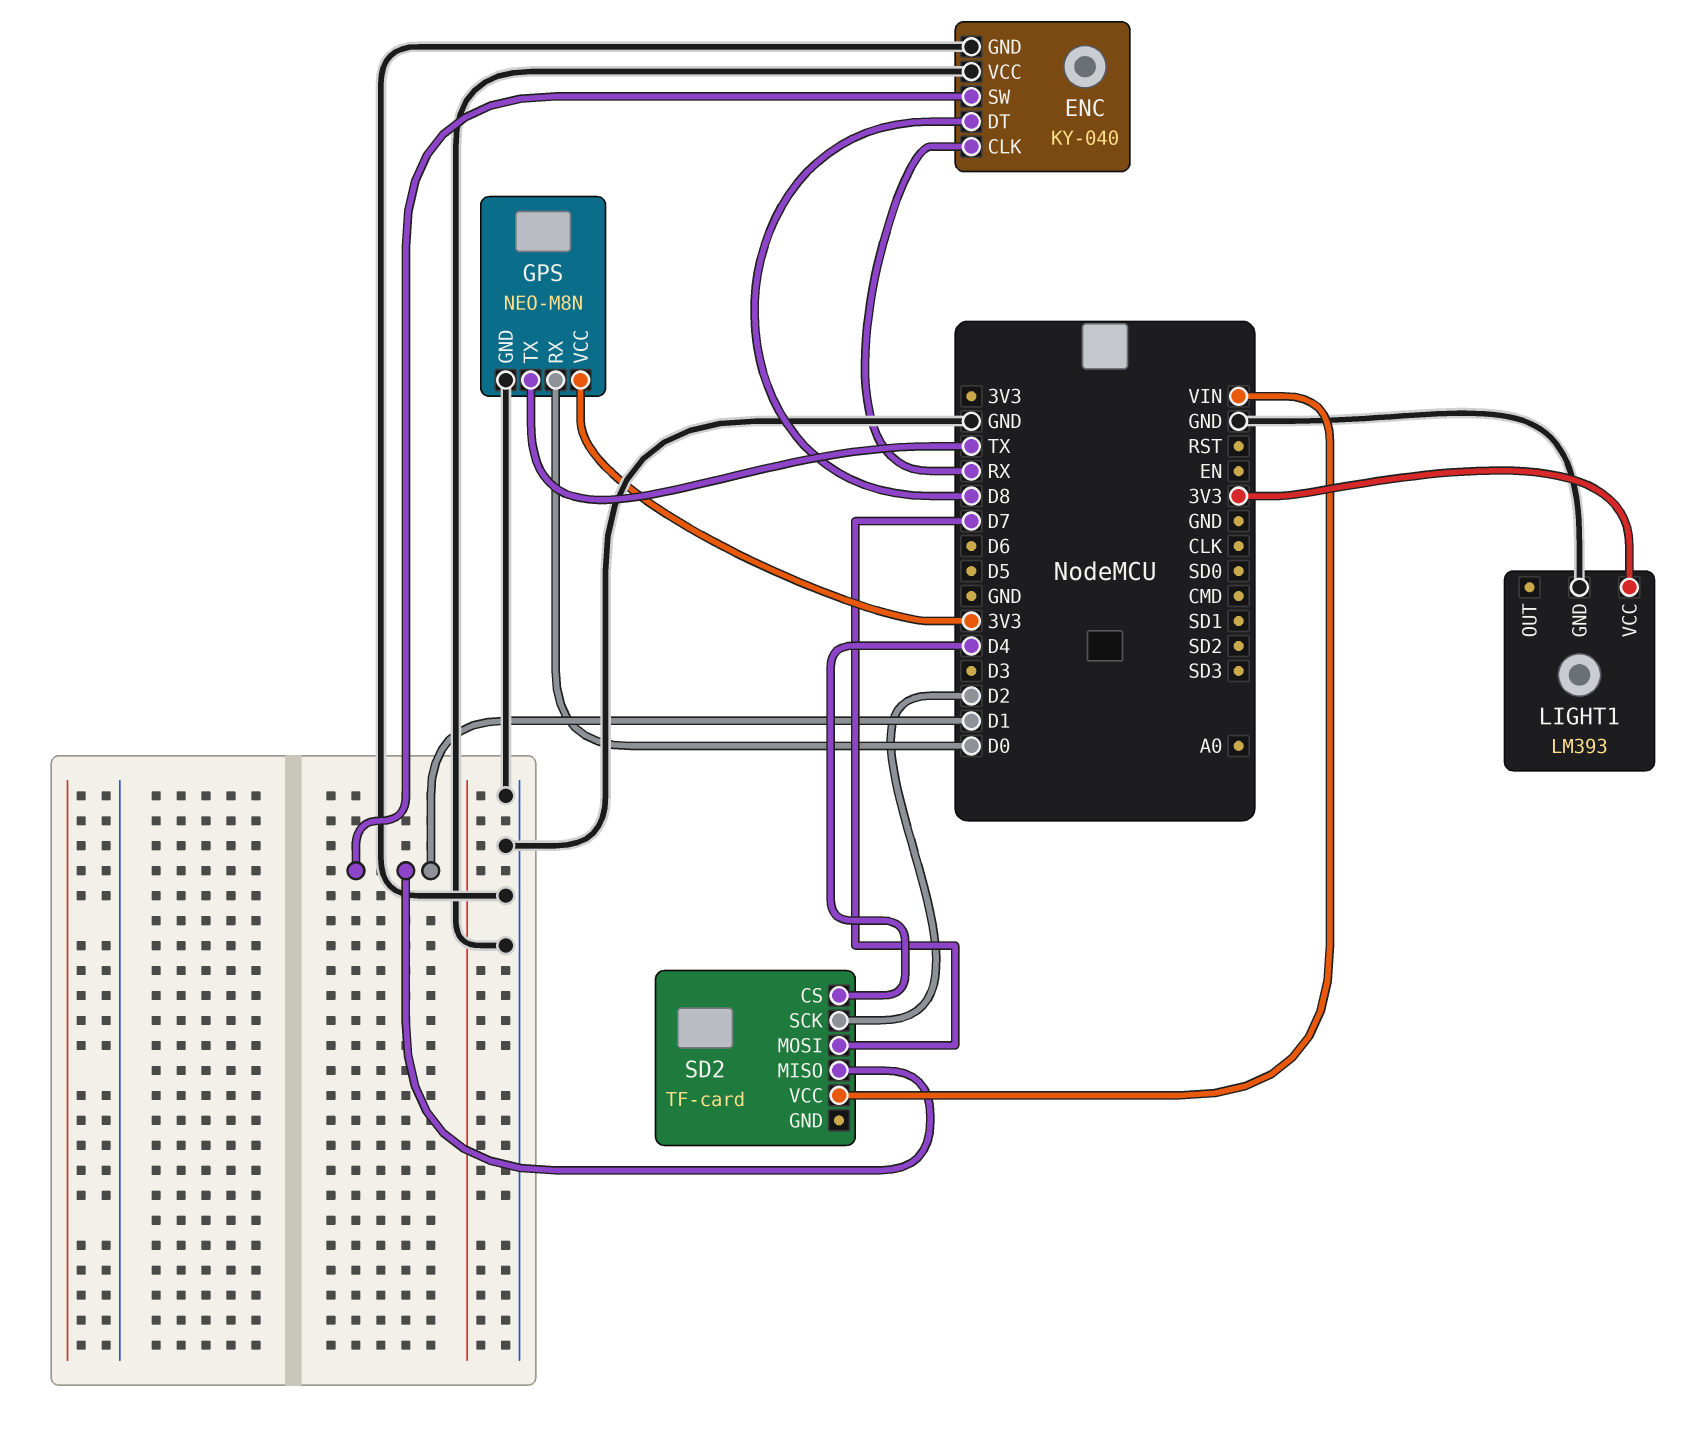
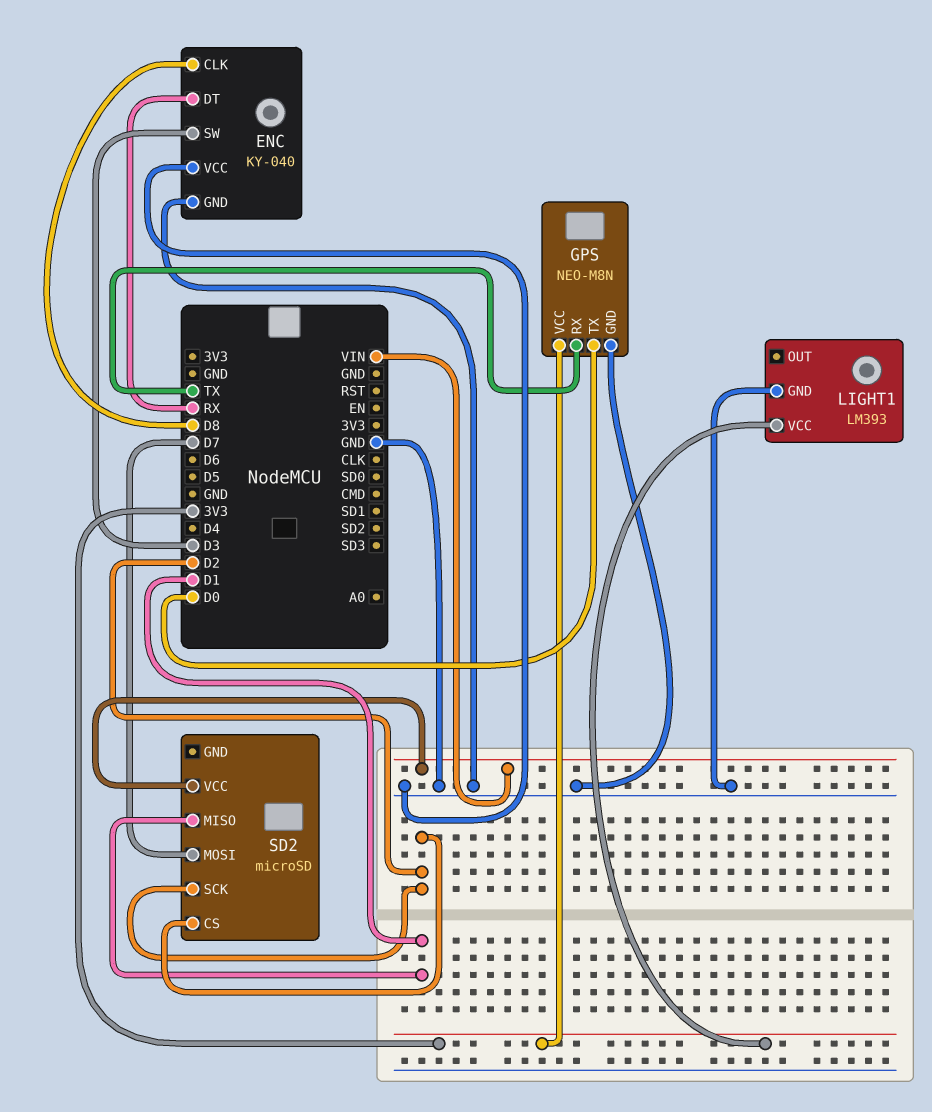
ENC pin CLK: RX -> D8
ENC pin DT: D8 -> RX
ENC pin SW: D1 -> D3
GPS pin RX: D0 -> TX
GPS pin TX: TX -> D0
SD2: TF-card -> microSD
SD2 pin CS: D4 -> D2

